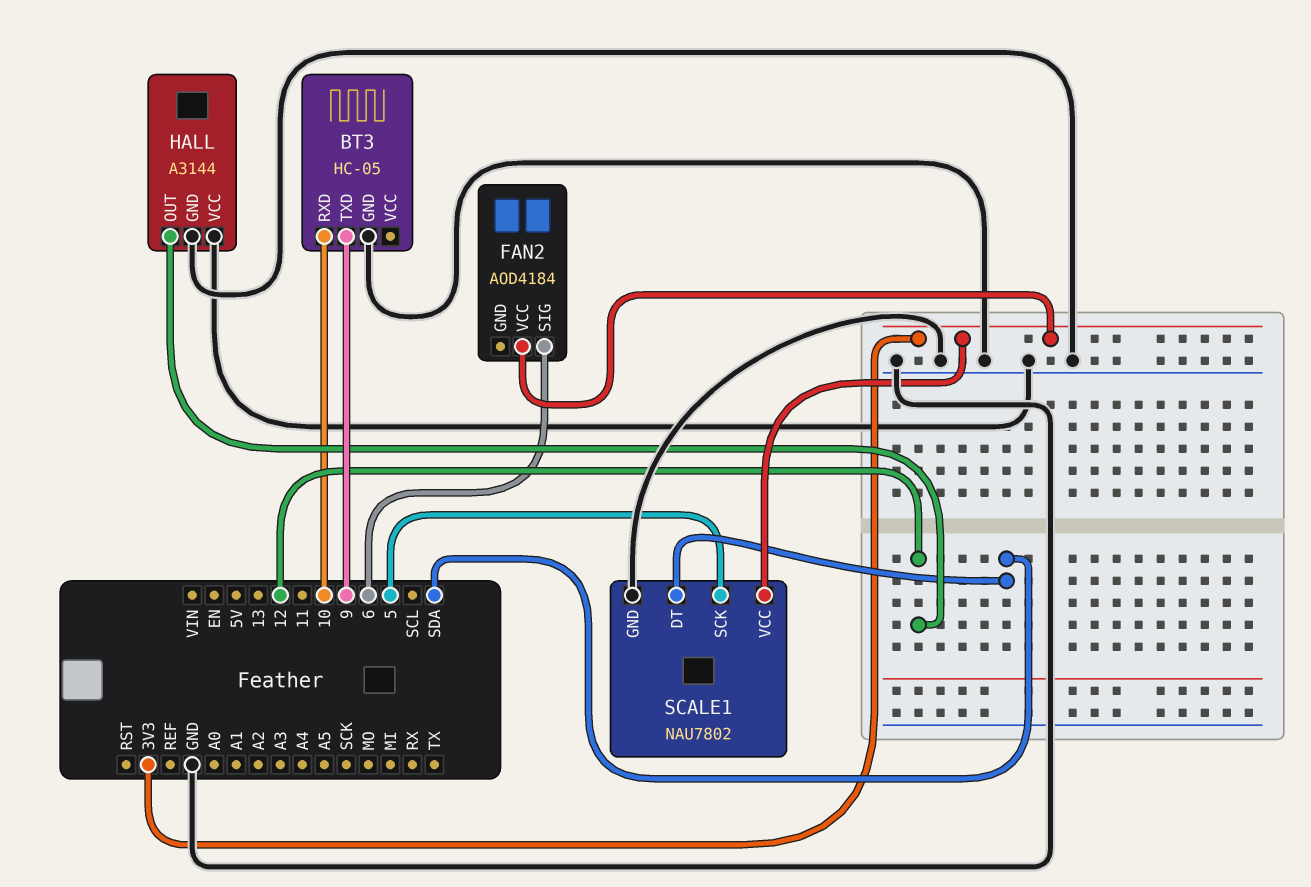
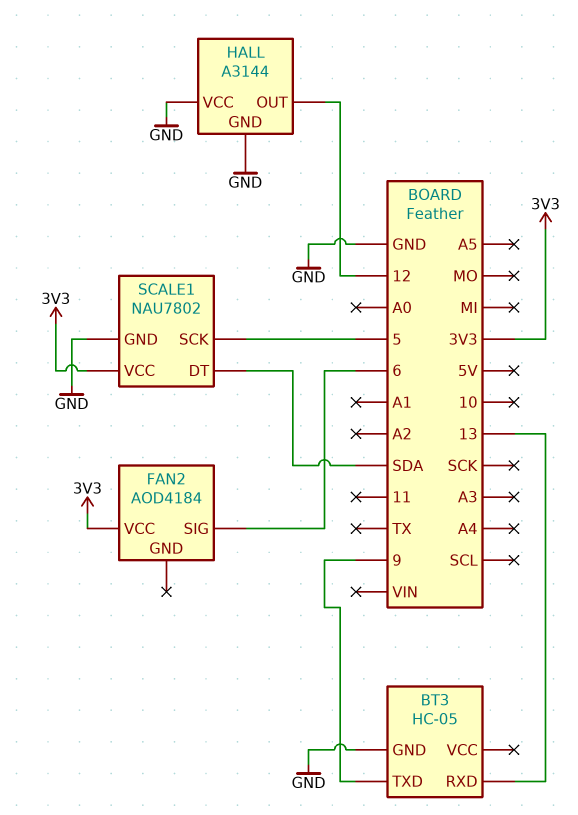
BT3 pin RXD: 10 -> 13

